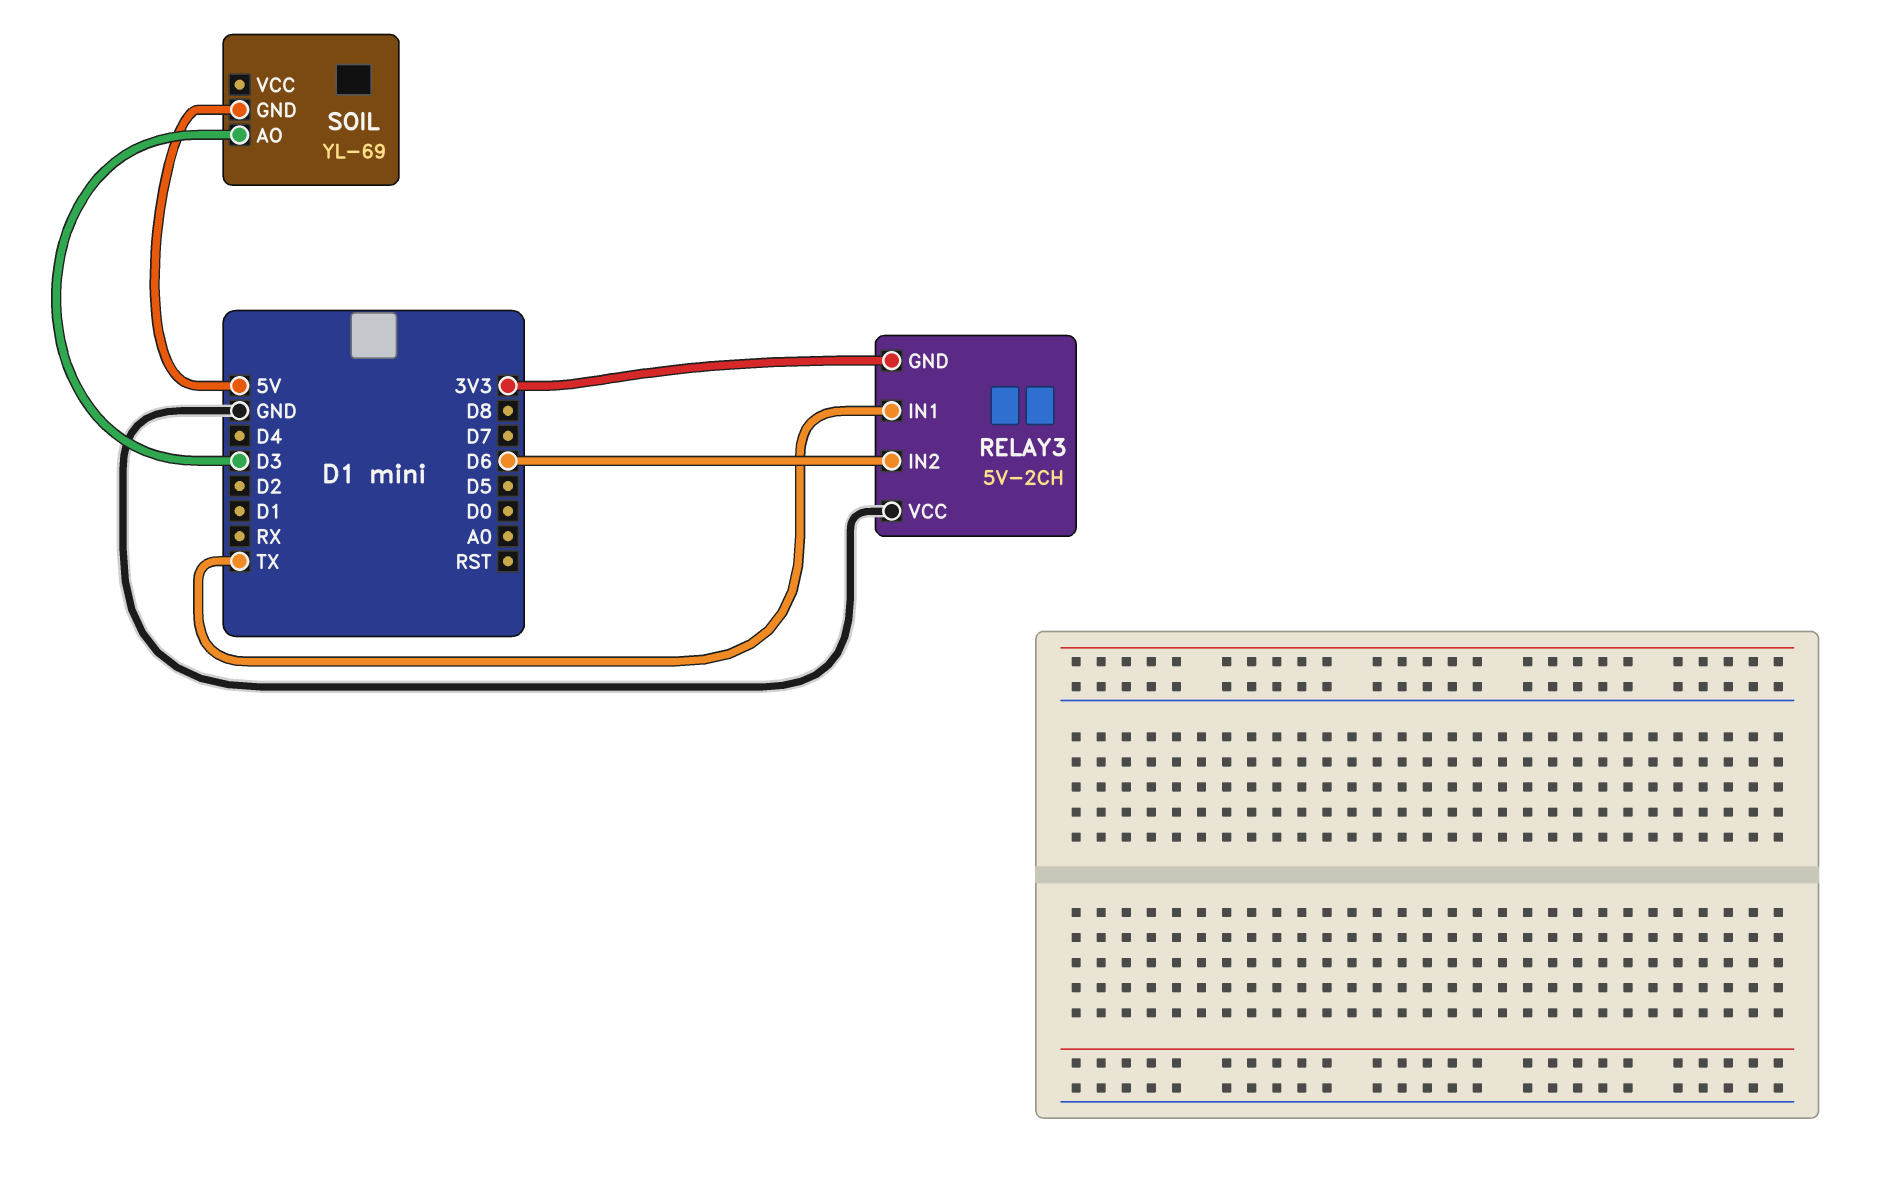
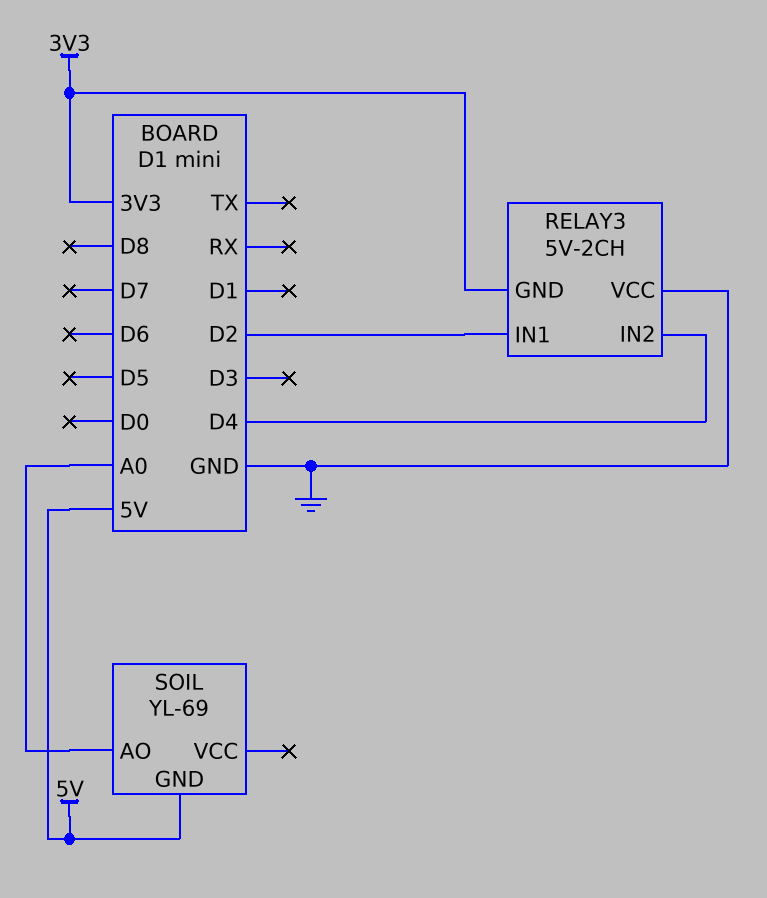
RELAY3 pin IN1: TX -> D2
RELAY3 pin IN2: D6 -> D4
SOIL pin AO: D3 -> A0

